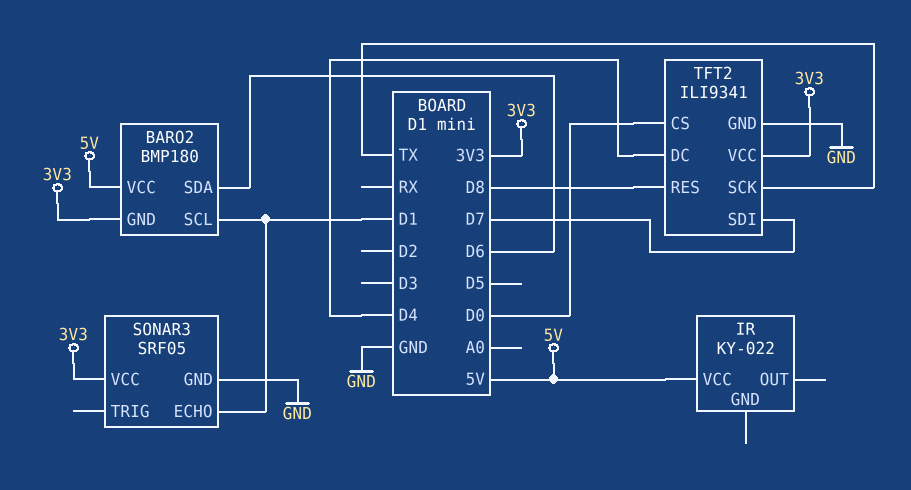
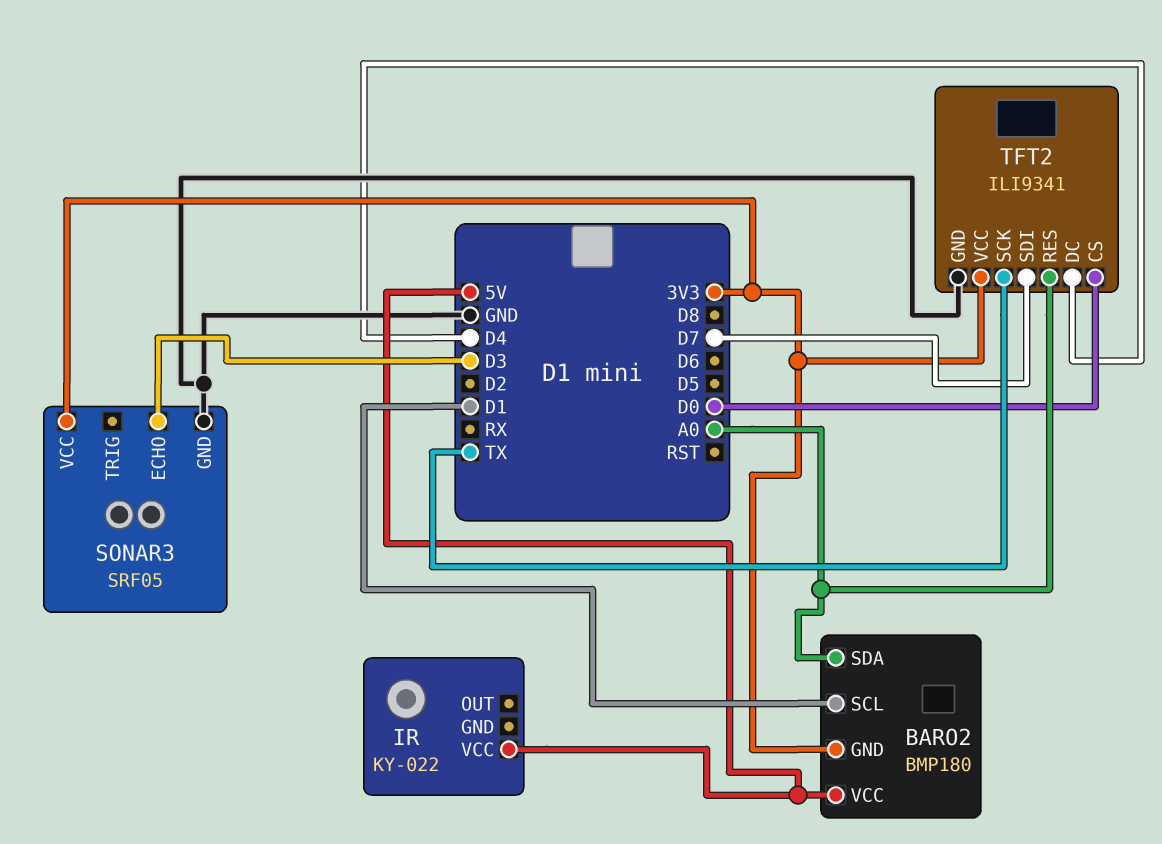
BARO2 pin SDA: D6 -> A0
SONAR3 pin ECHO: D1 -> D3
TFT2 pin RES: D8 -> A0

